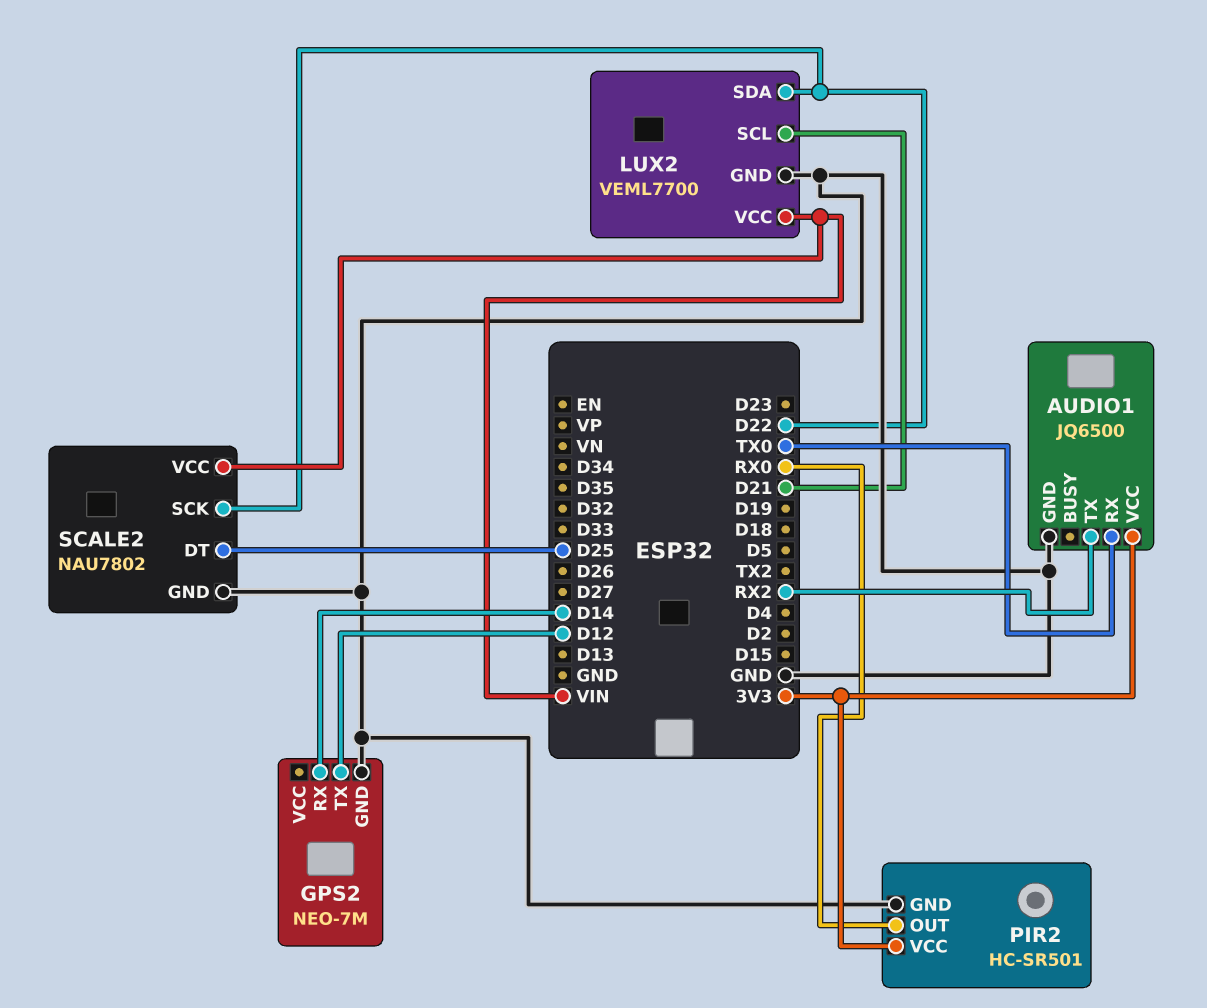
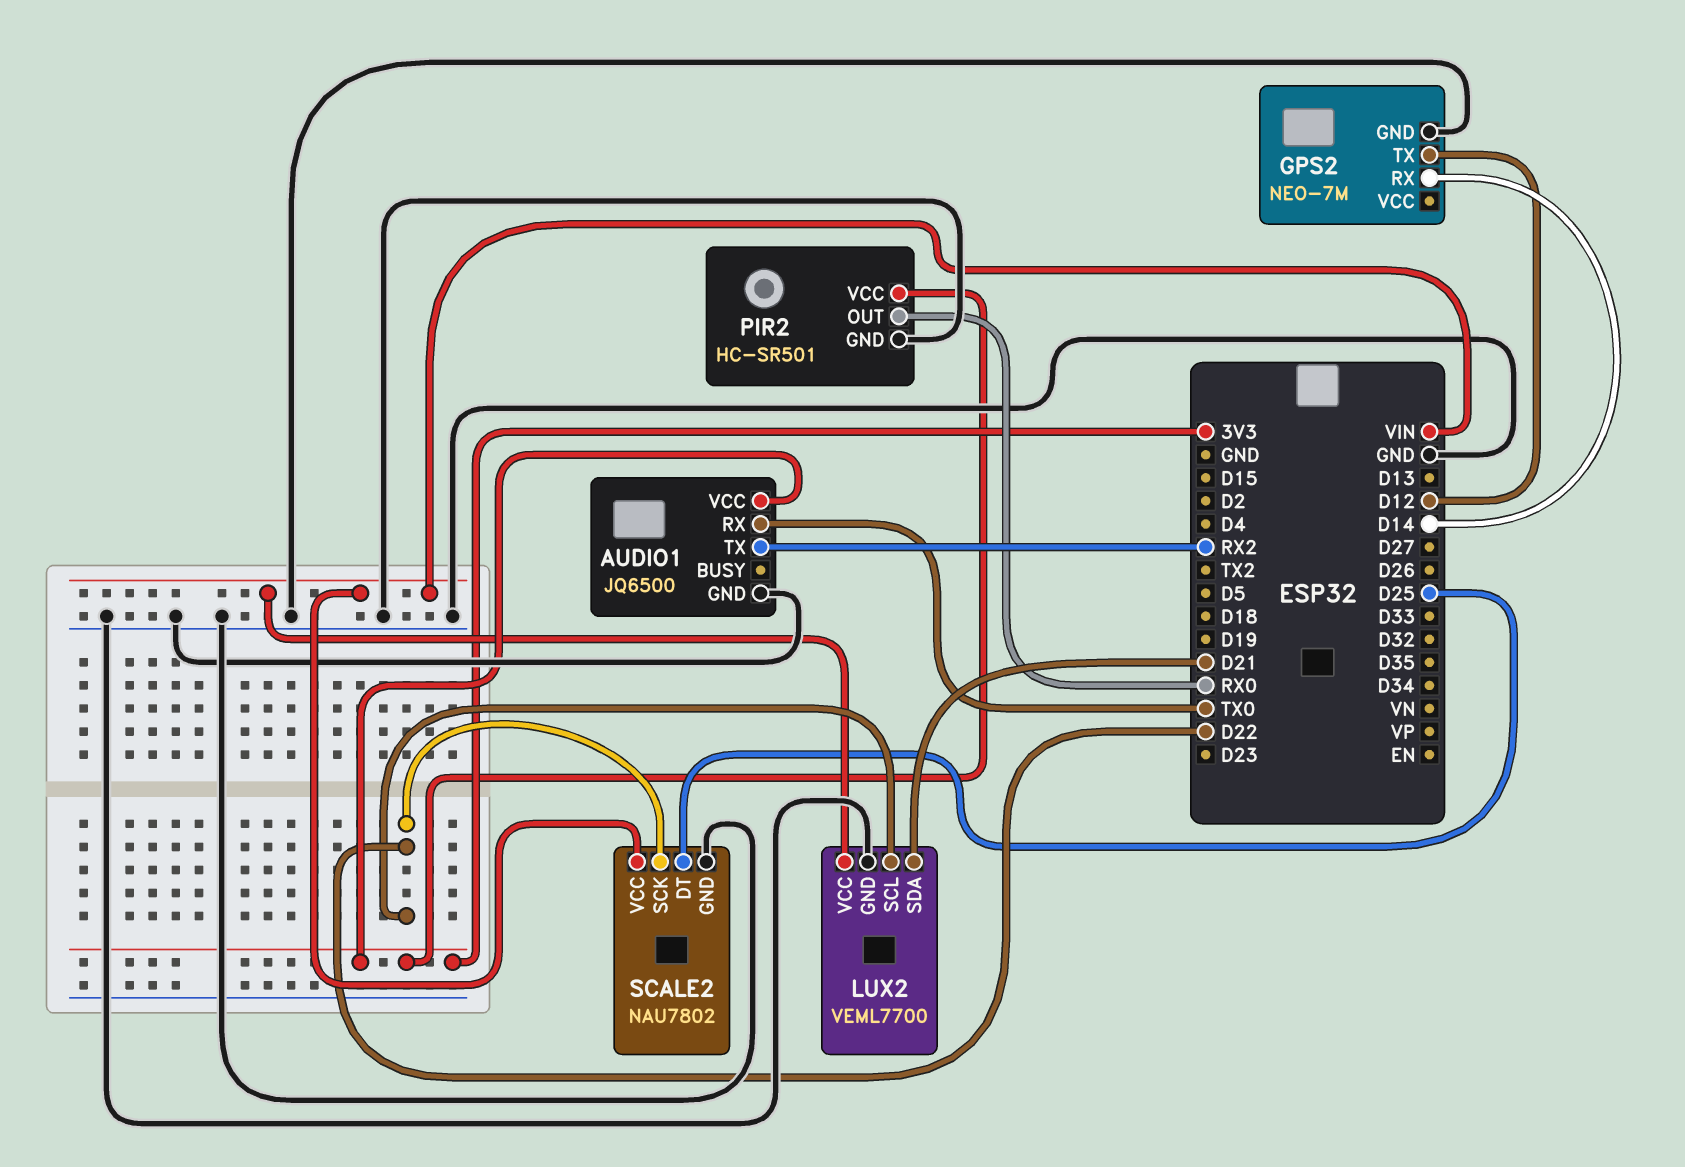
LUX2 pin SCL: D21 -> D22
LUX2 pin SDA: D22 -> D21

